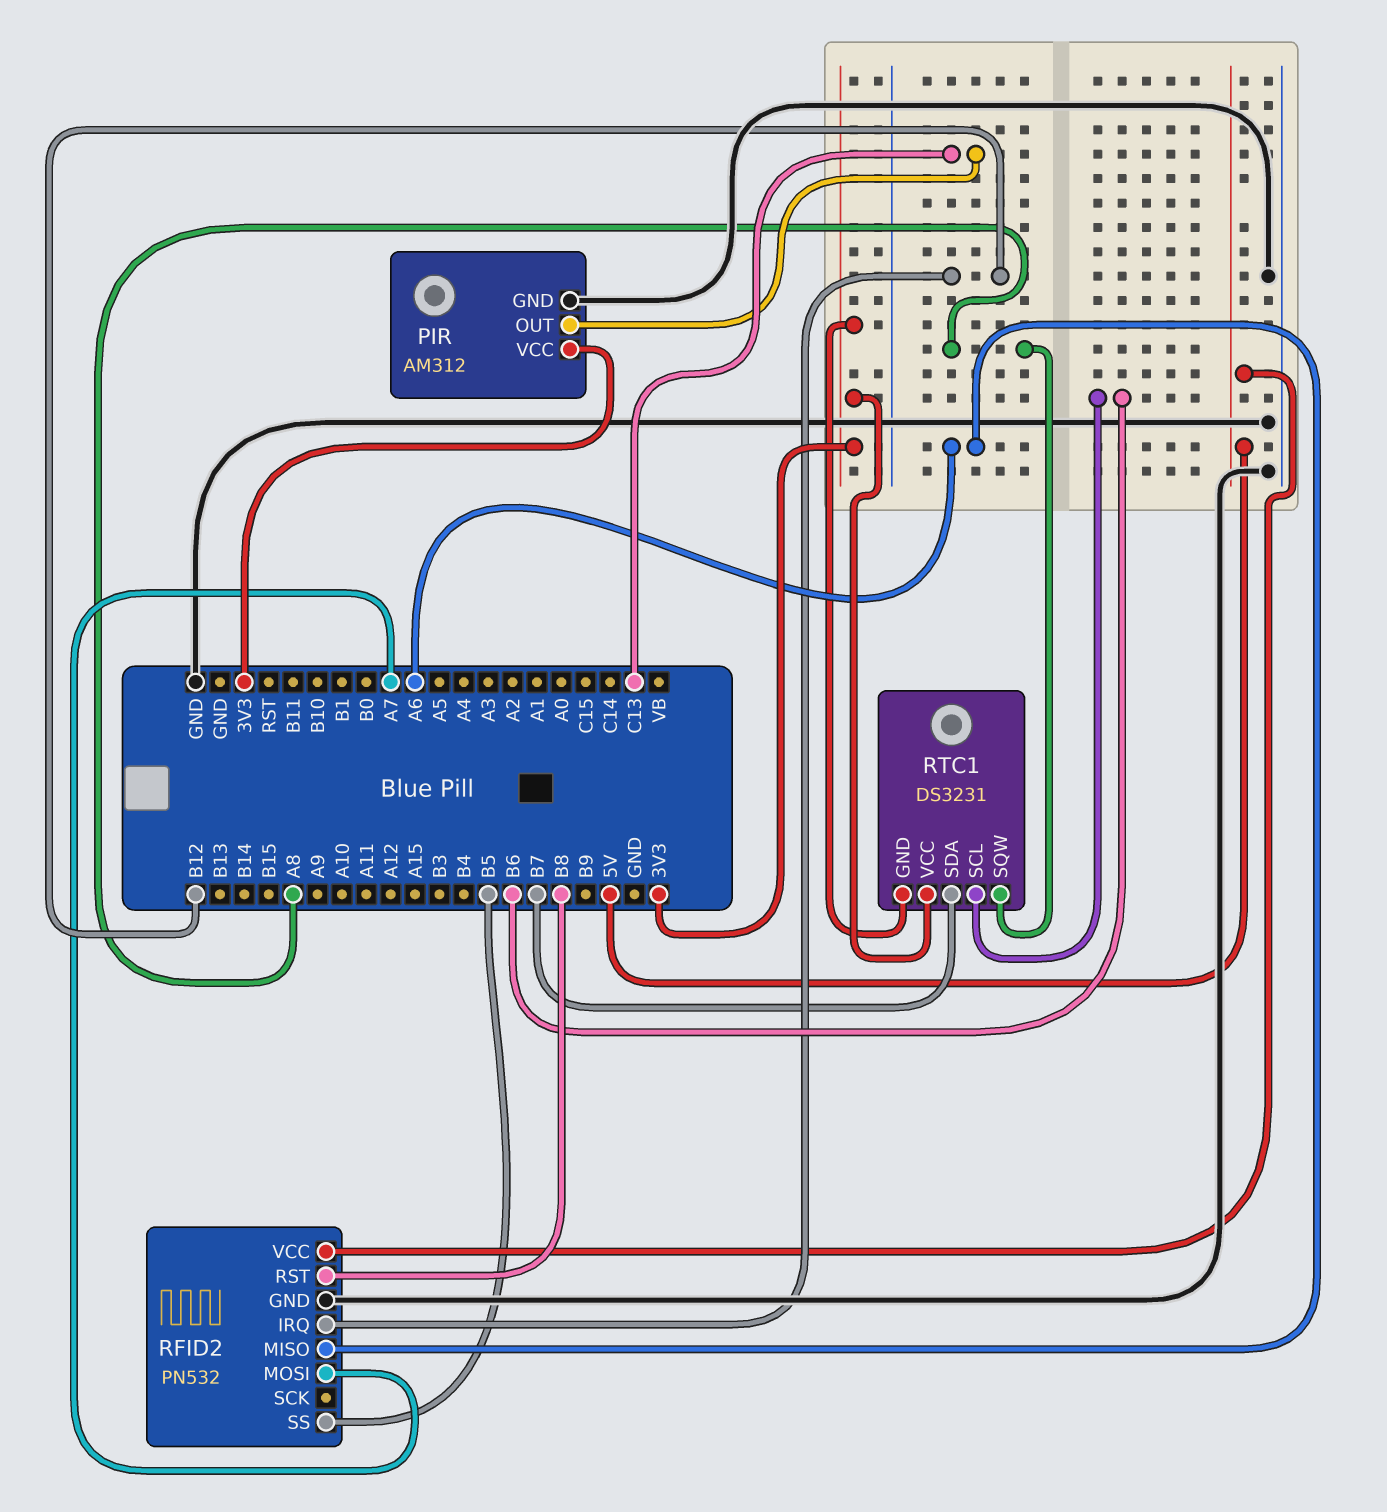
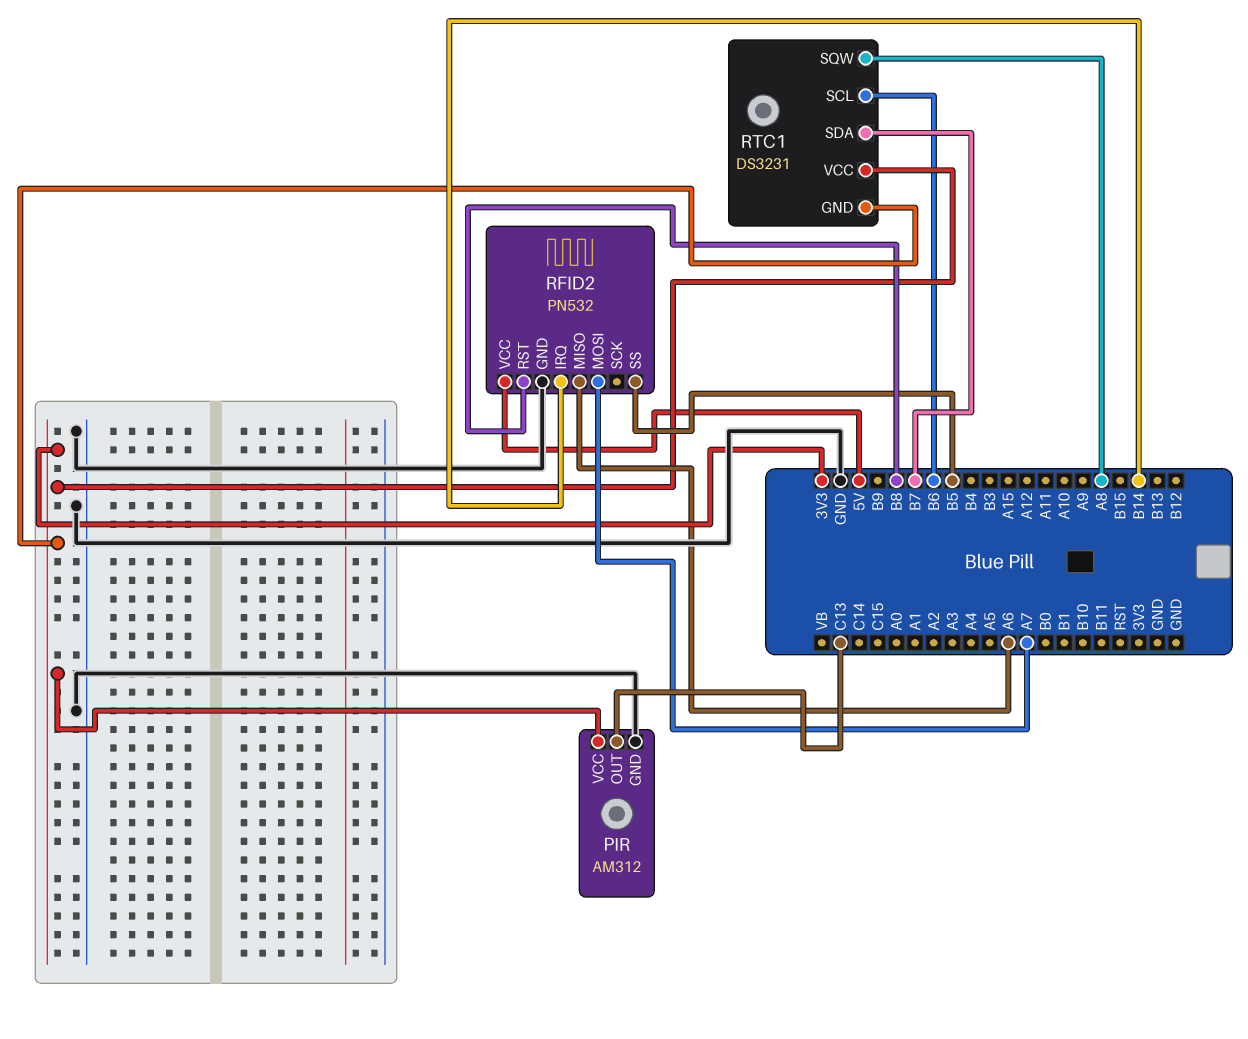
RFID2 pin IRQ: B12 -> B14

